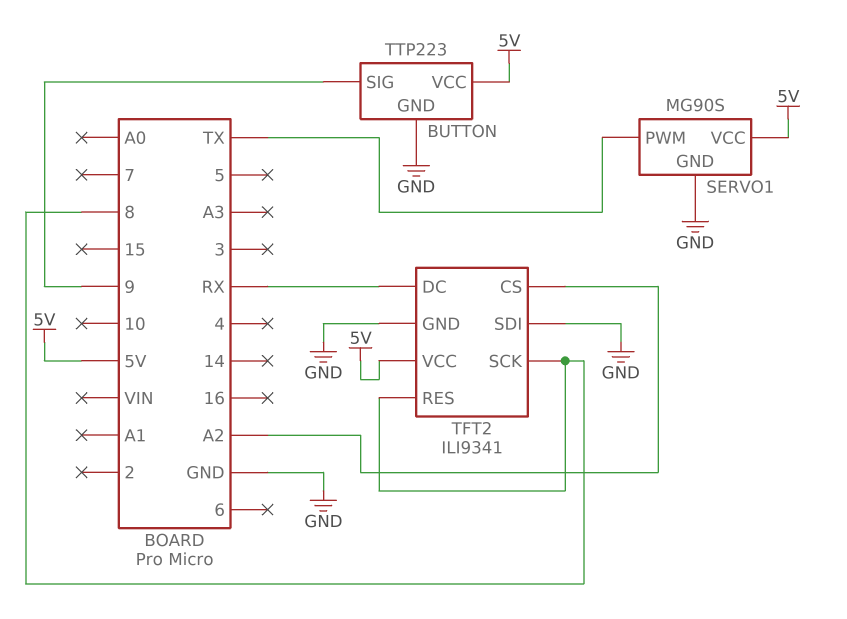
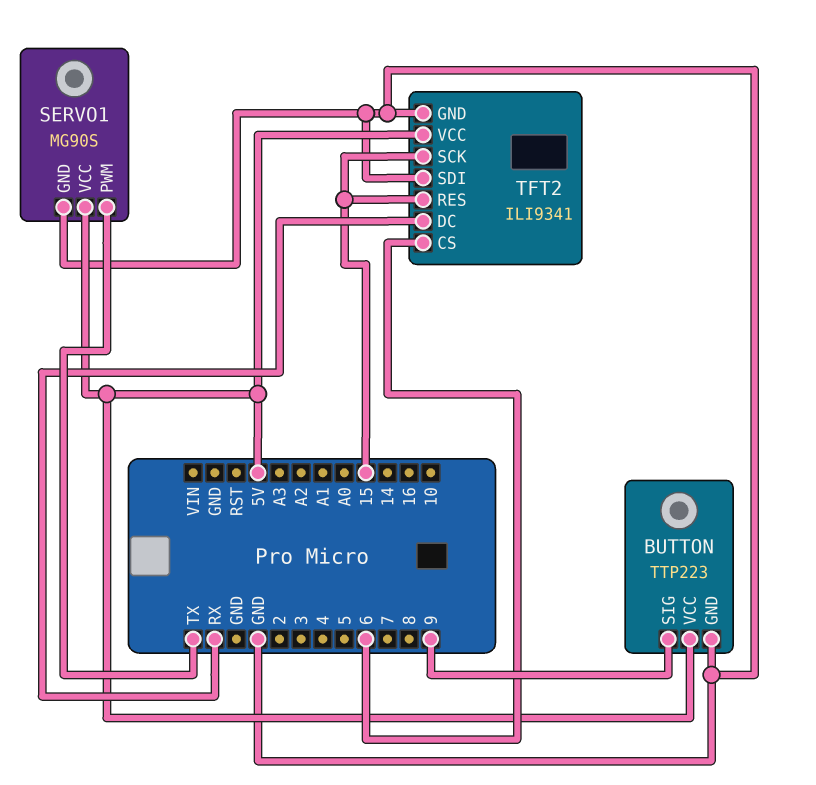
TFT2 pin CS: A2 -> 6
TFT2 pin RES: 8 -> 15
TFT2 pin SCK: 8 -> 15

